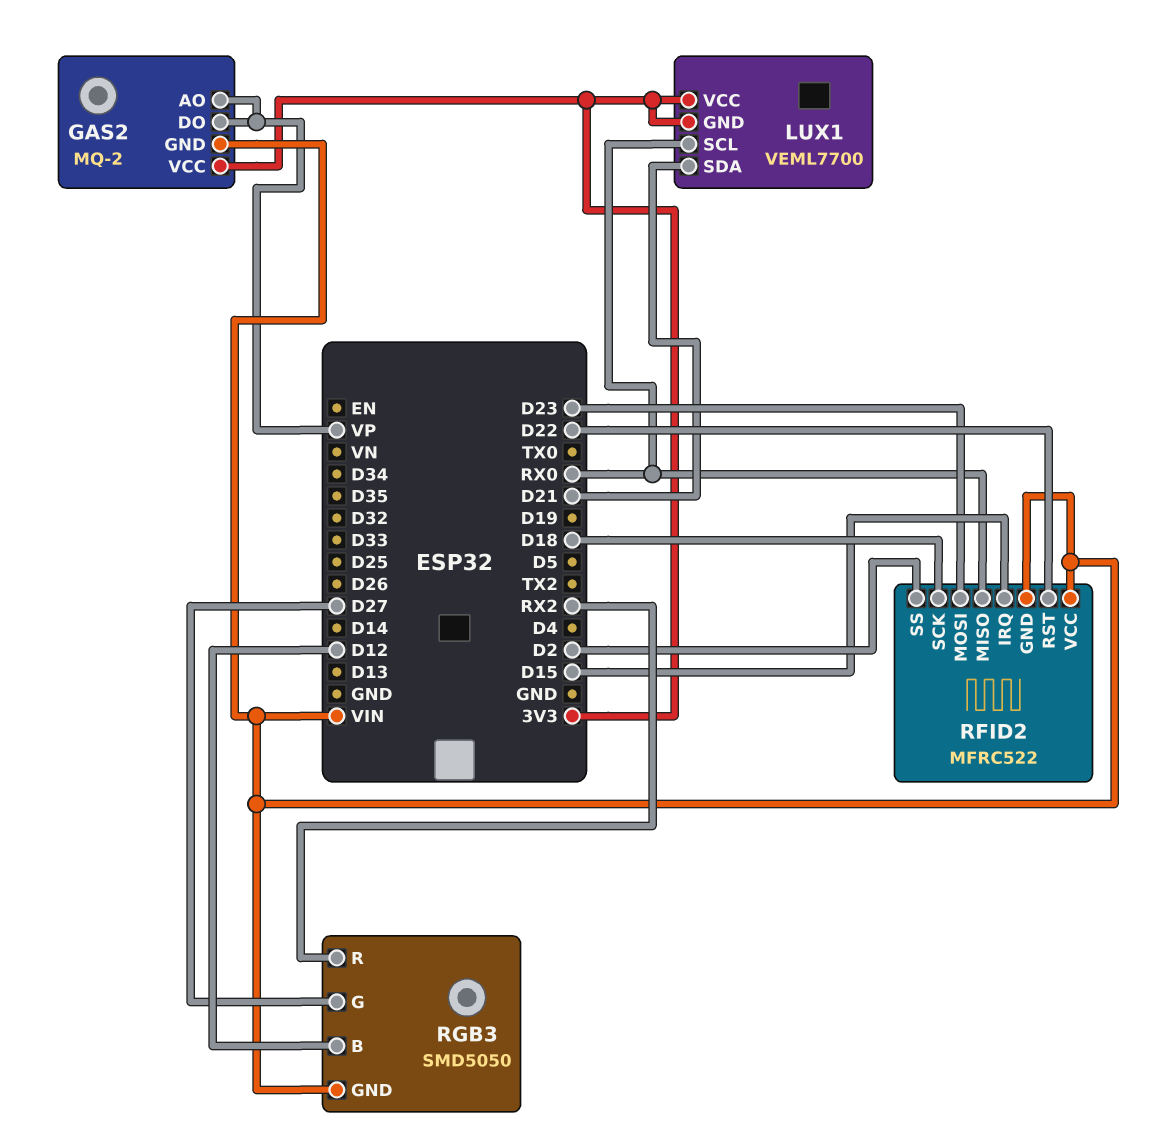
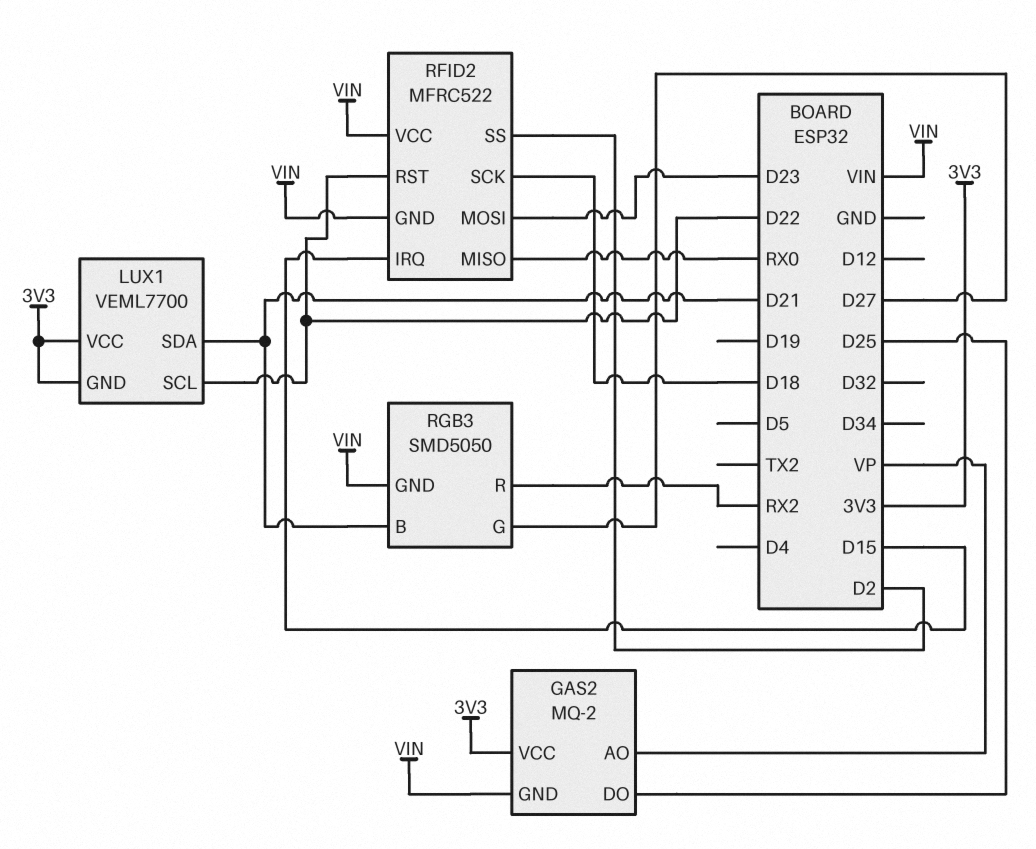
GAS2 pin DO: VP -> D25
LUX1 pin SCL: RX0 -> D22
RGB3 pin B: D12 -> D21

